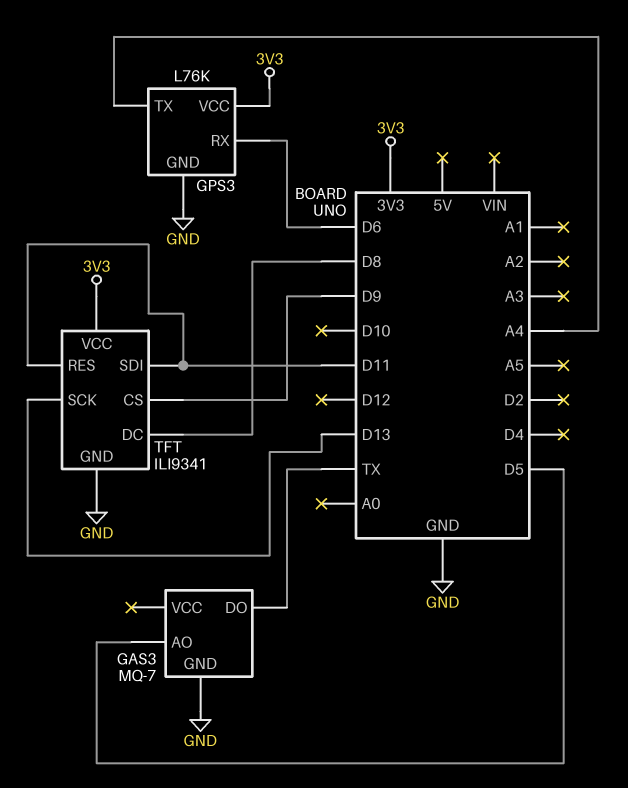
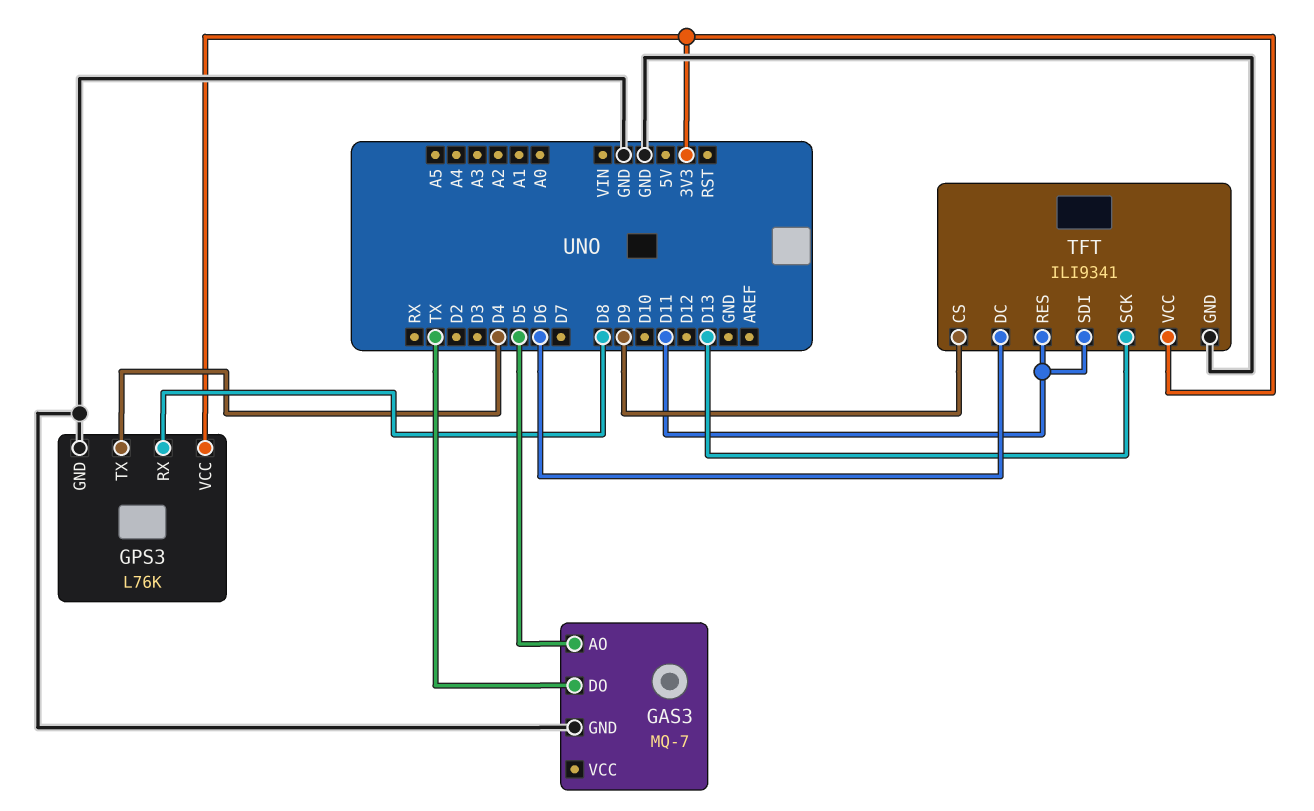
GPS3 pin RX: D6 -> D8
GPS3 pin TX: A4 -> D4
TFT pin DC: D8 -> D6

